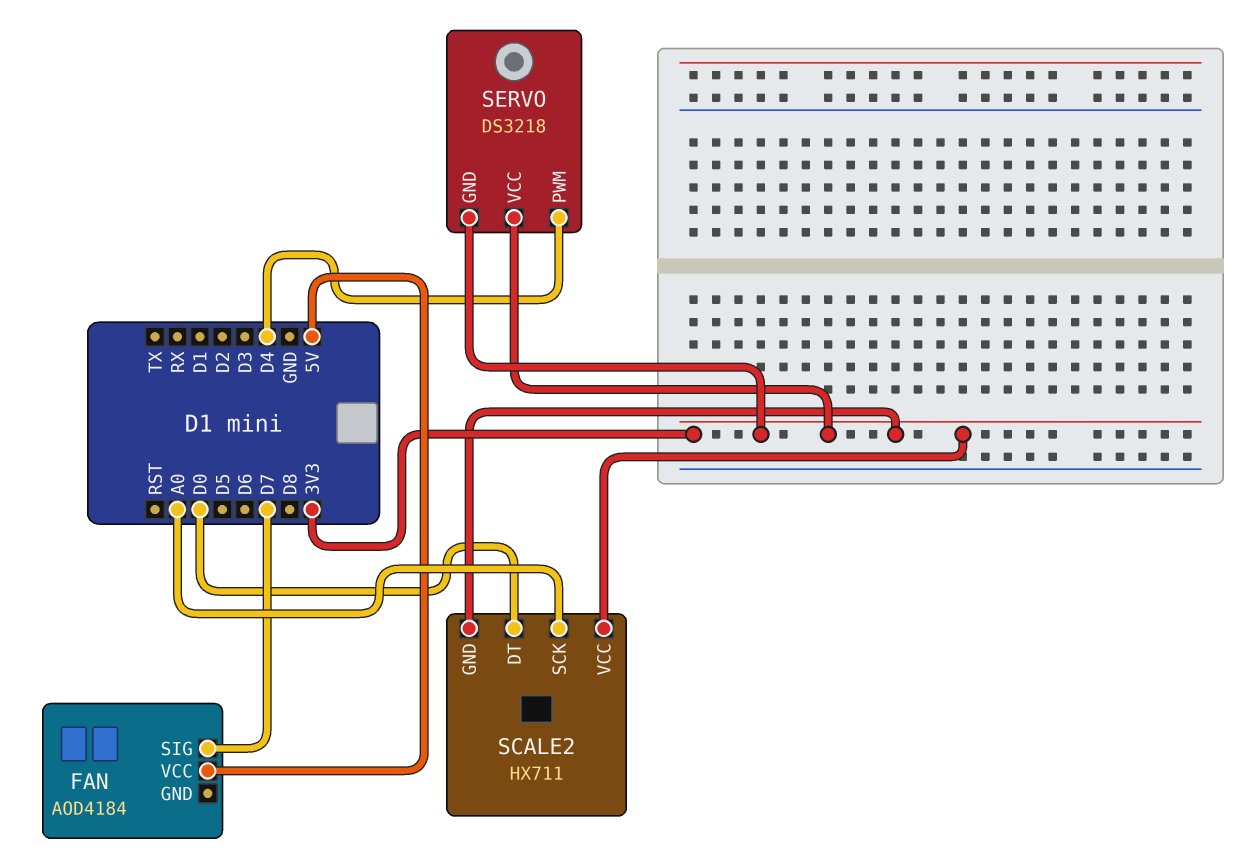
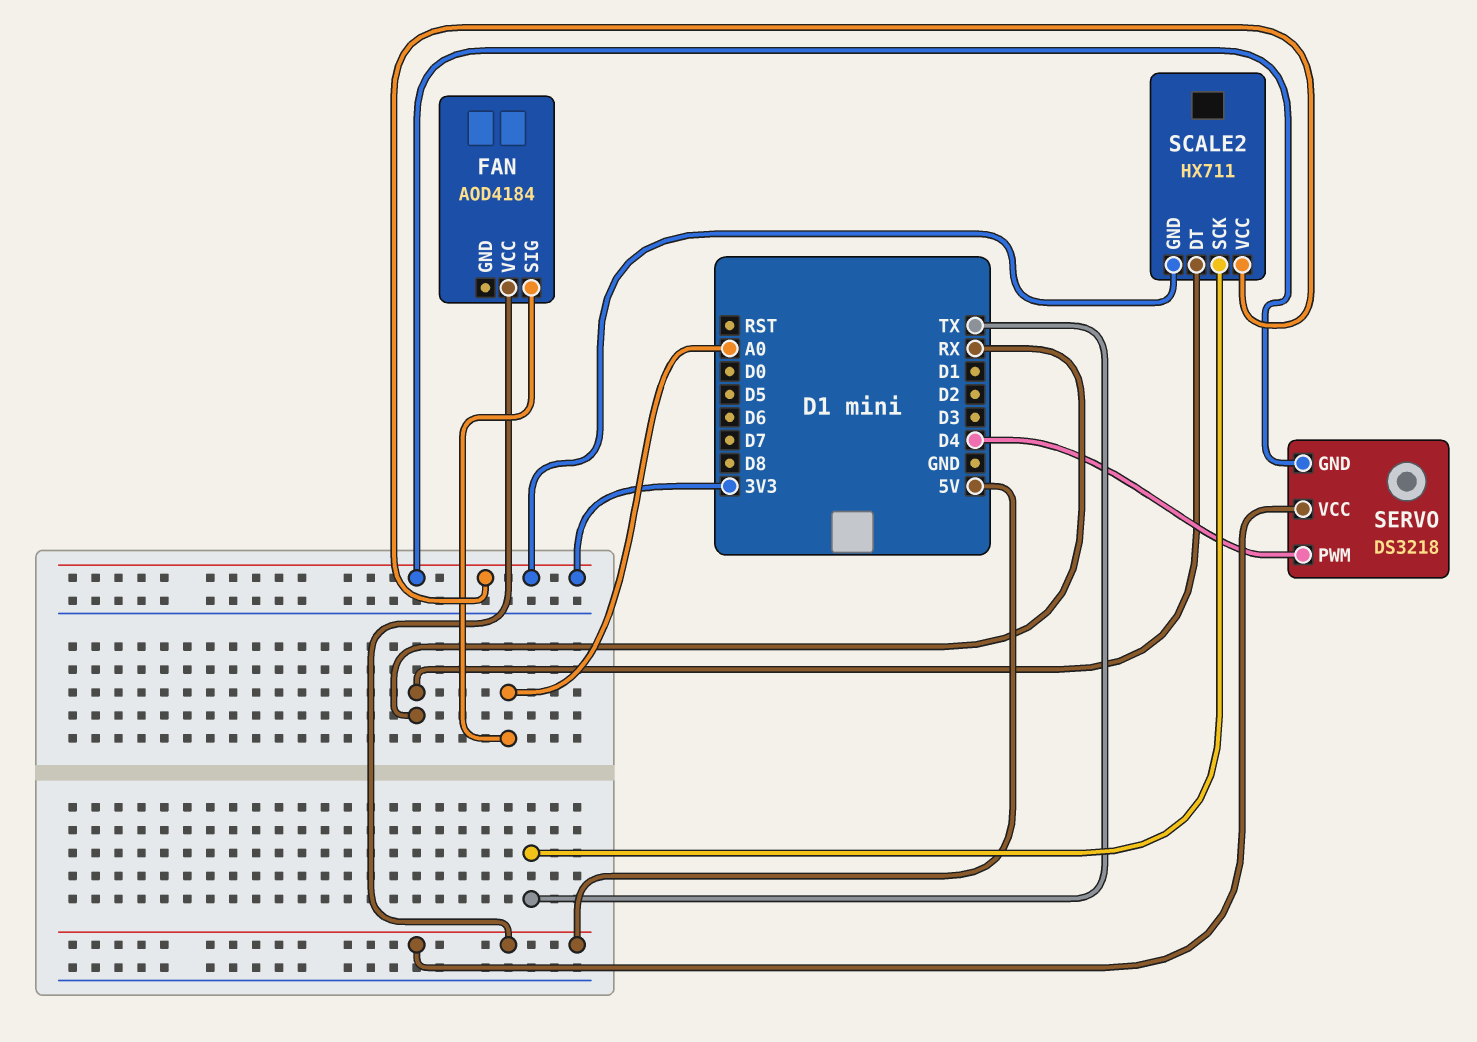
FAN pin SIG: D7 -> A0
SCALE2 pin DT: D0 -> RX
SCALE2 pin SCK: A0 -> TX
SERVO pin VCC: 3V3 -> 5V

